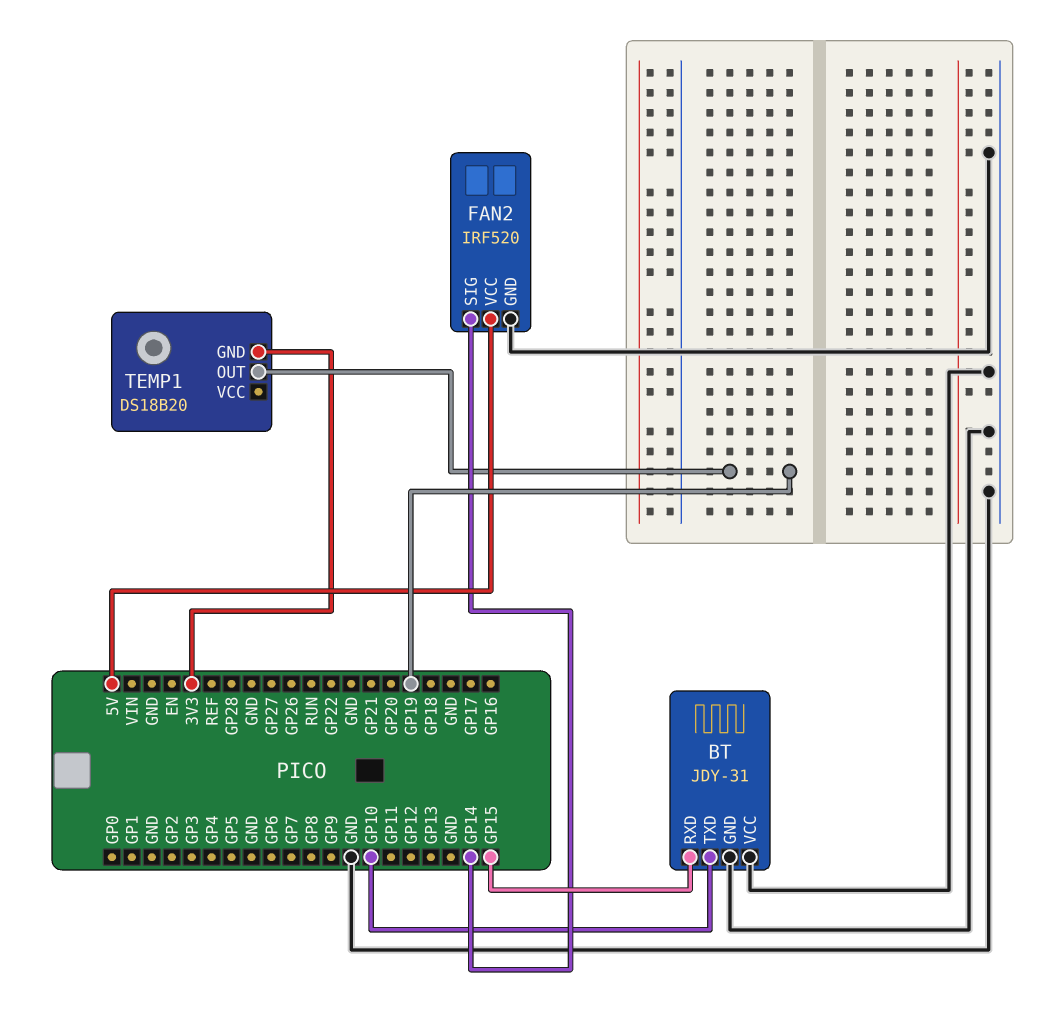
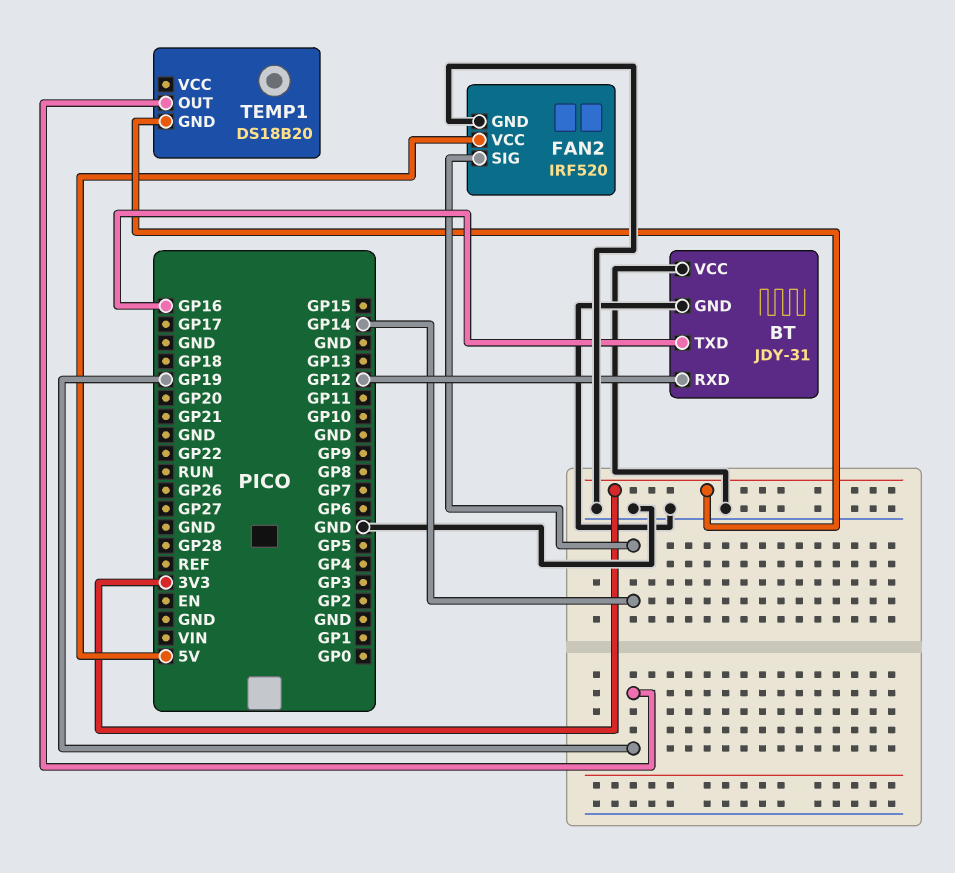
BT pin RXD: GP15 -> GP12
BT pin TXD: GP10 -> GP16

